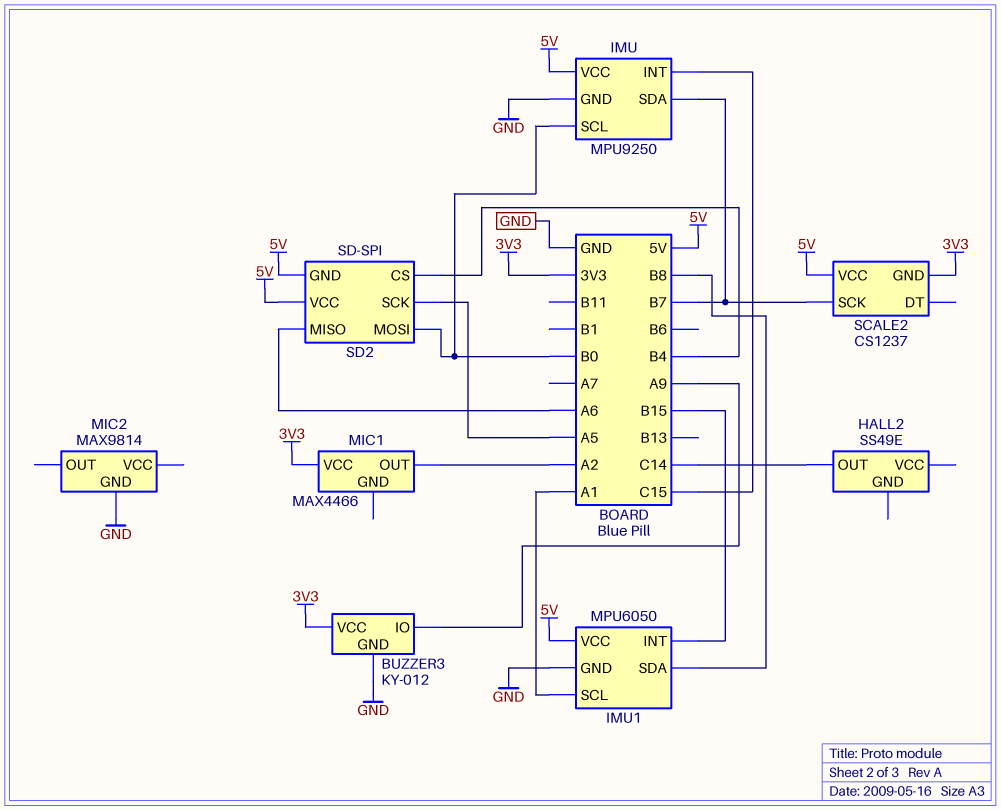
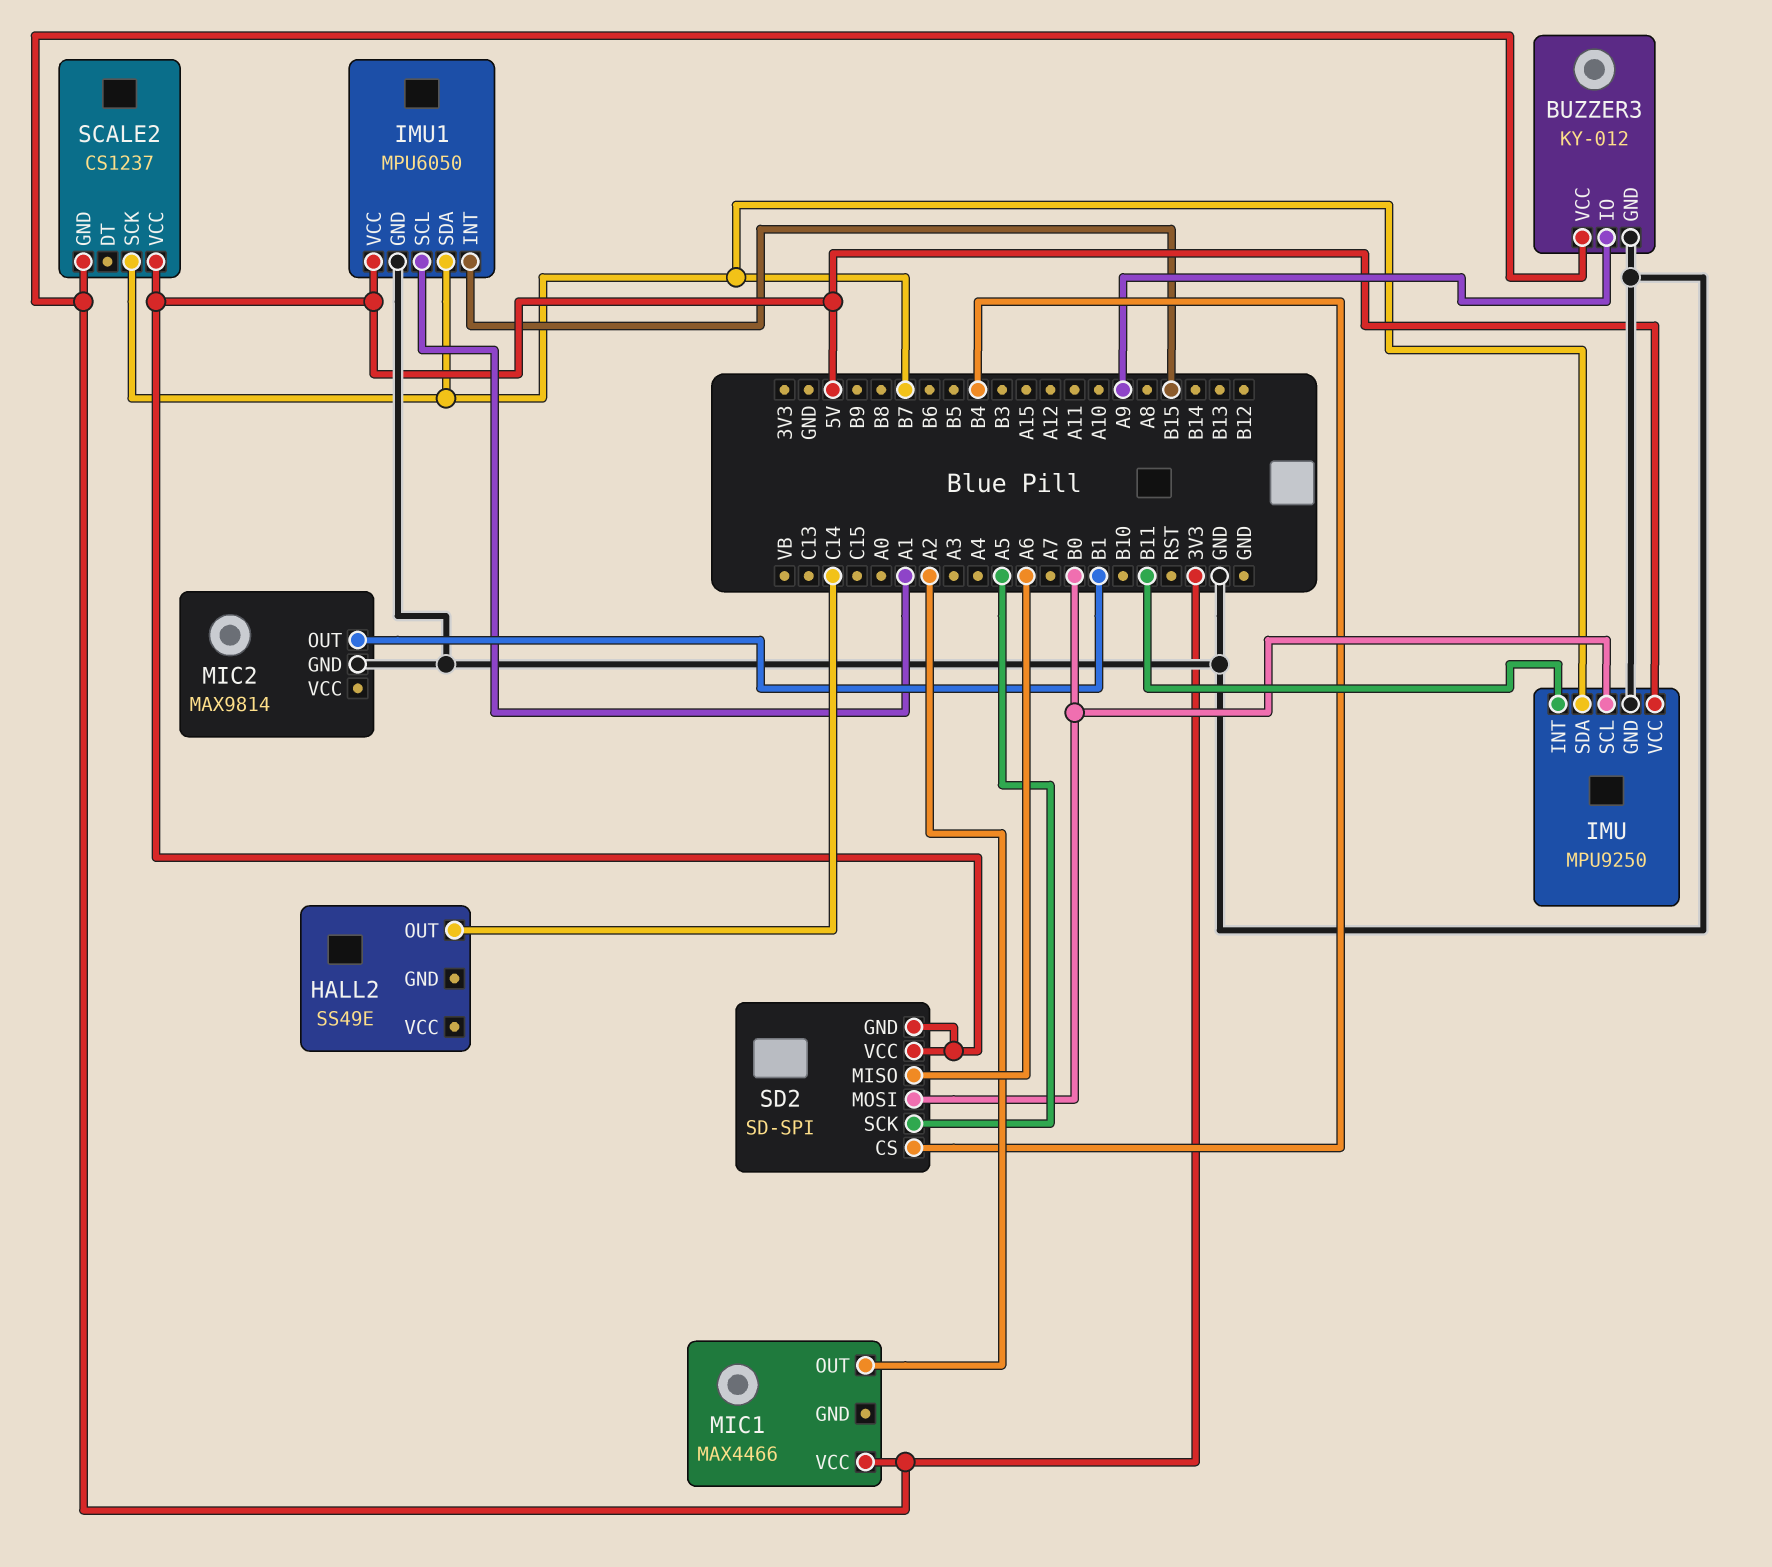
IMU pin INT: C15 -> B11
IMU1 pin SDA: B8 -> B7
MIC2 pin OUT: none -> B1

